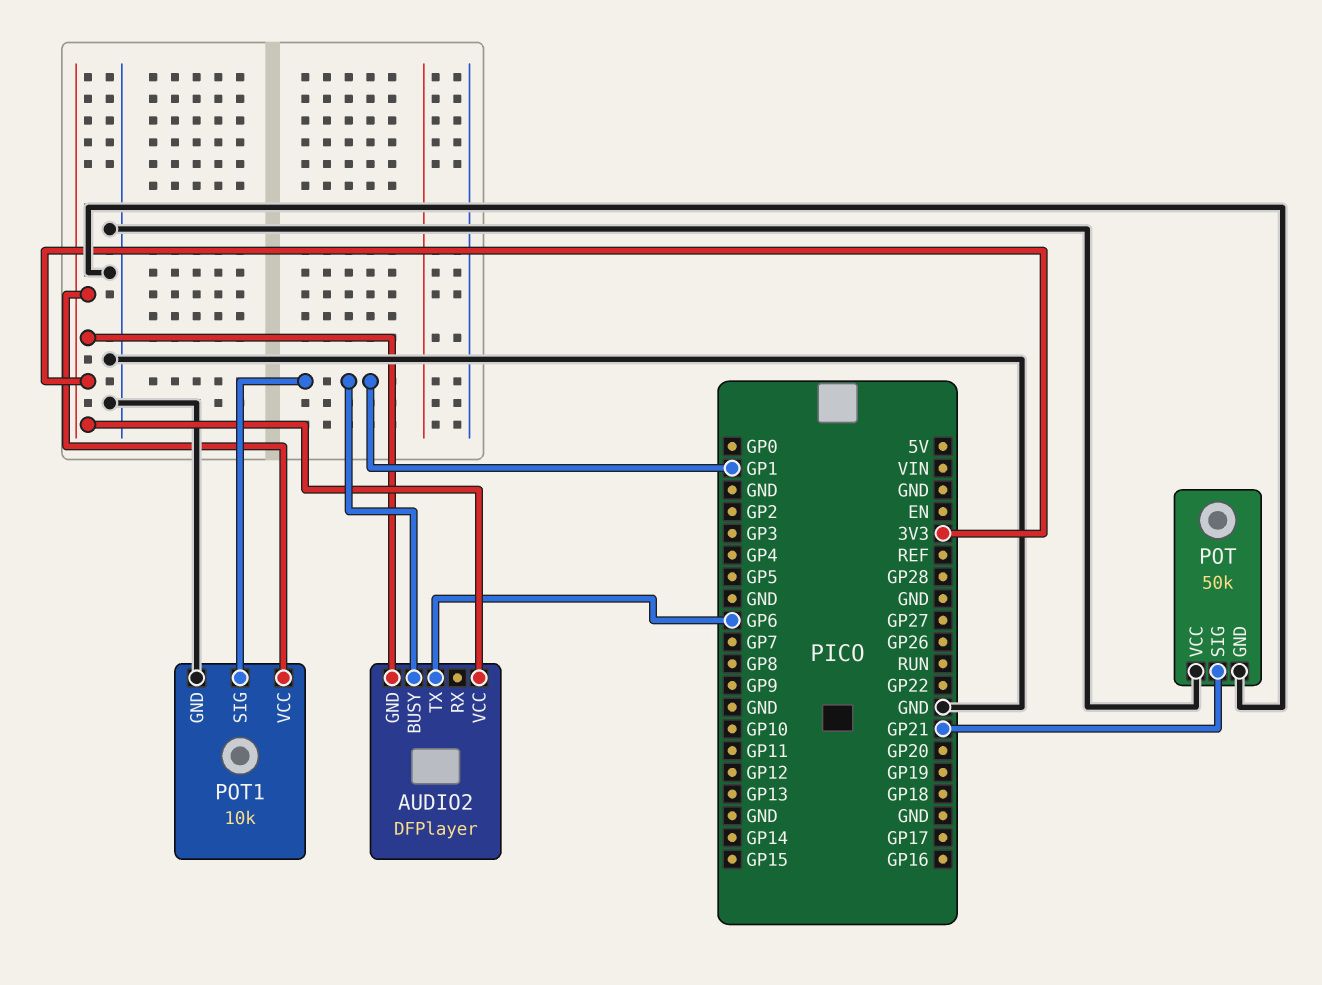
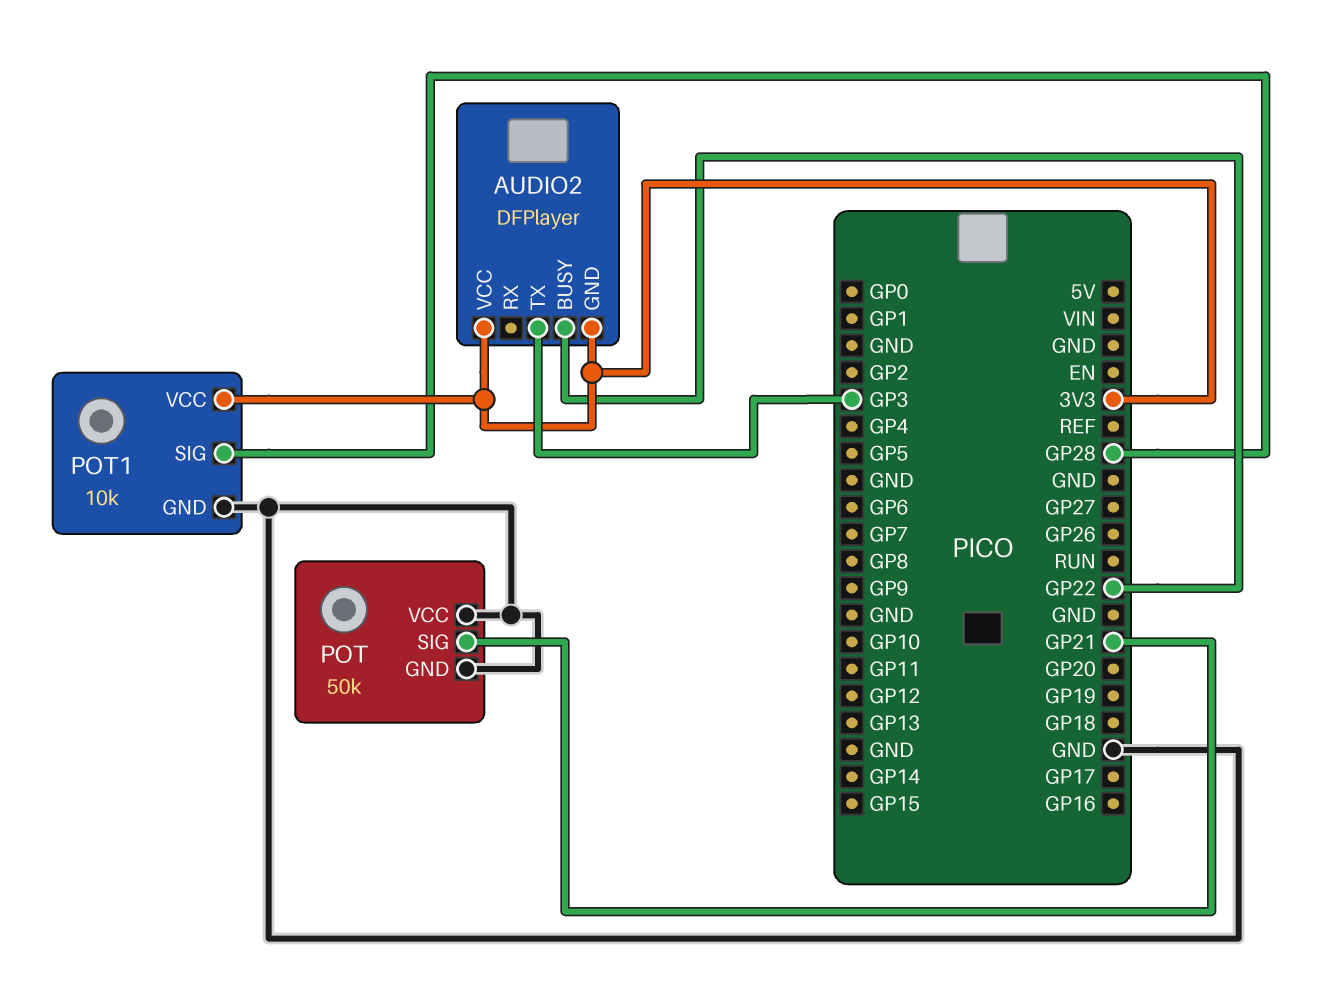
AUDIO2 pin BUSY: GP1 -> GP22
AUDIO2 pin TX: GP6 -> GP3
POT1 pin SIG: GP1 -> GP28

